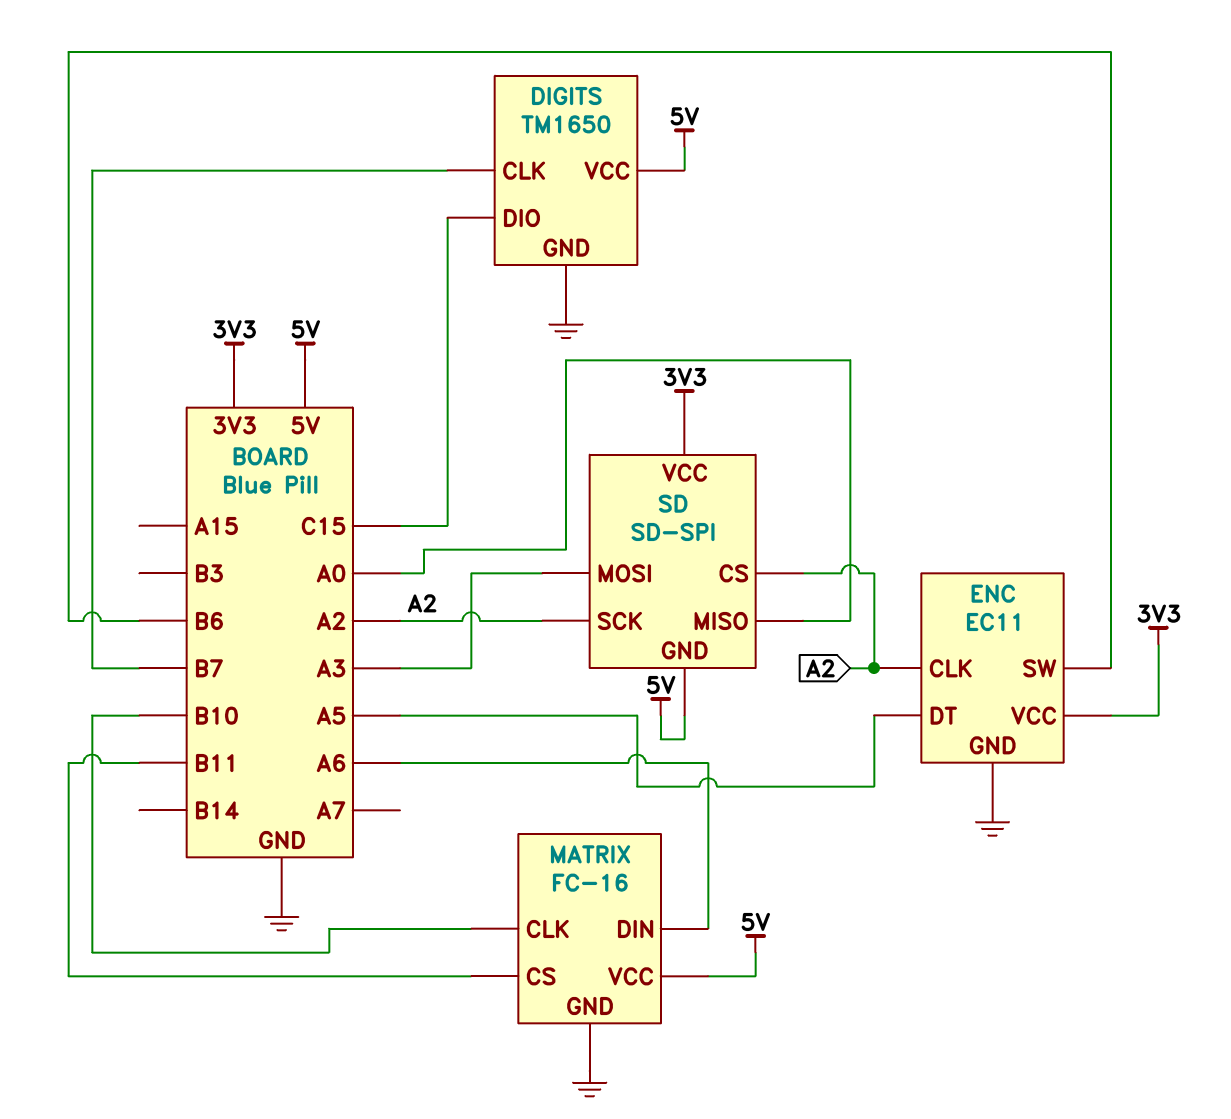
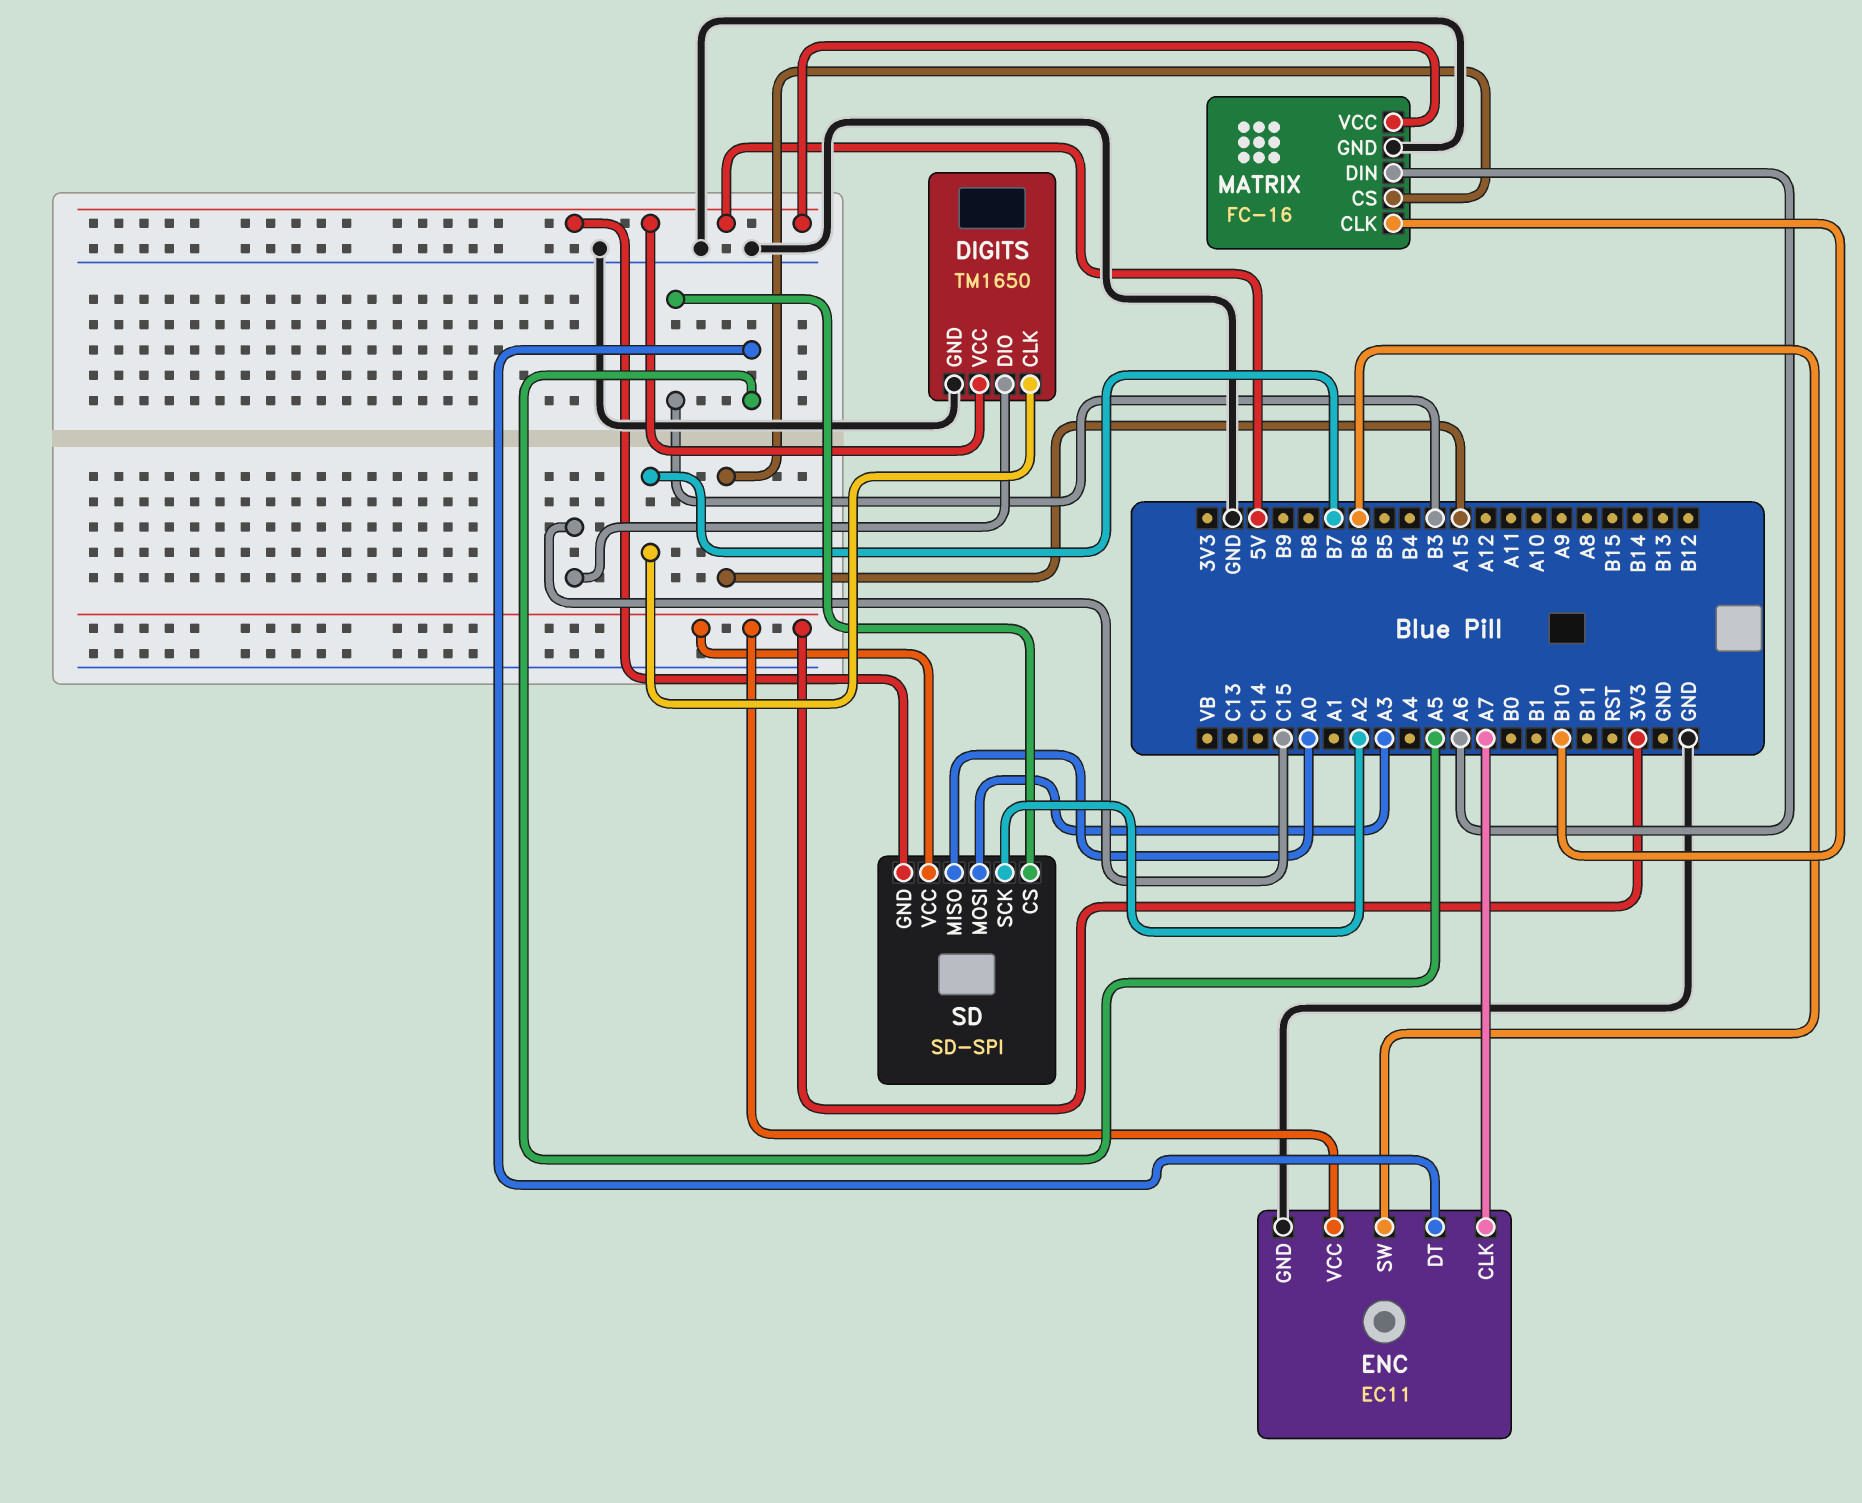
ENC pin CLK: A2 -> A7
MATRIX pin CS: B11 -> A15
SD pin CS: A2 -> B3

